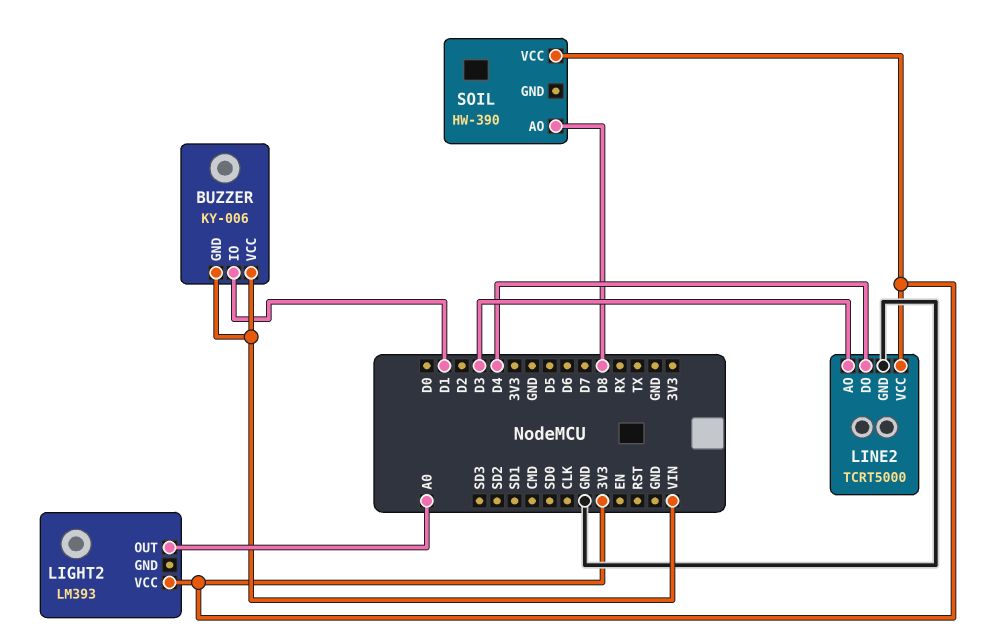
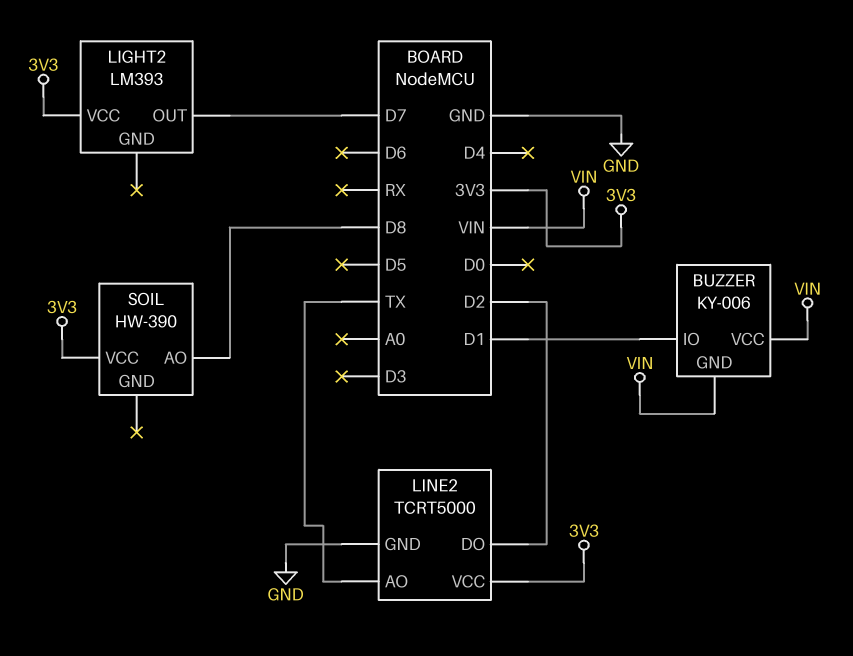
LIGHT2 pin OUT: A0 -> D7
LINE2 pin AO: D3 -> TX
LINE2 pin DO: D4 -> D2

